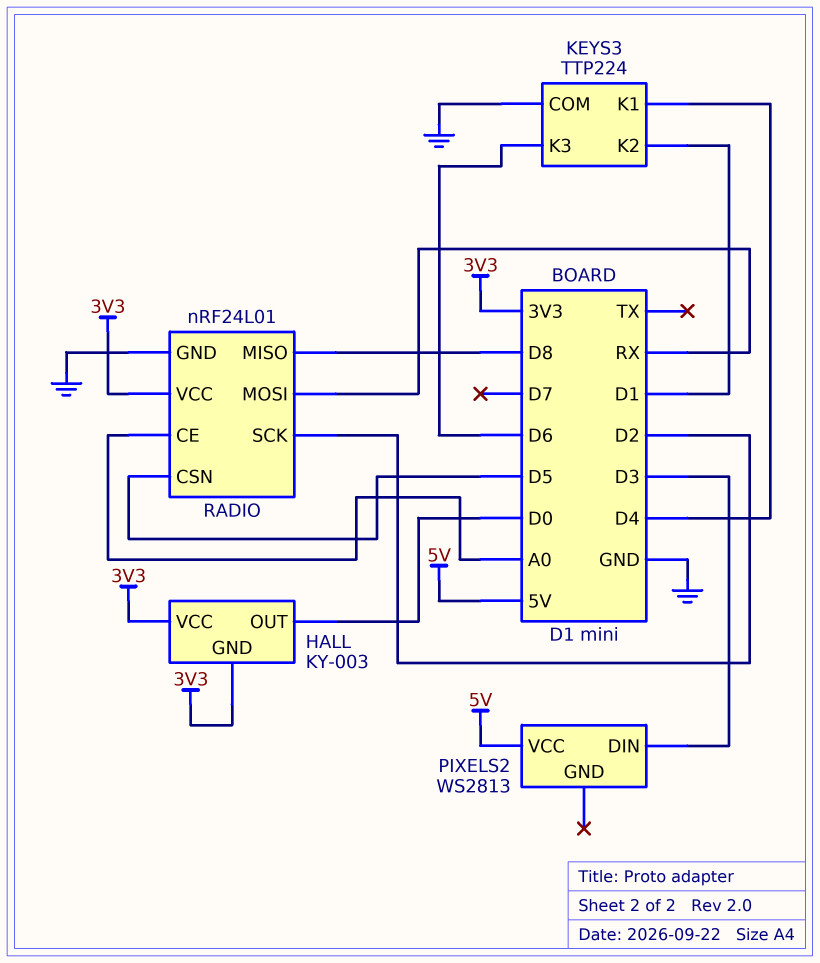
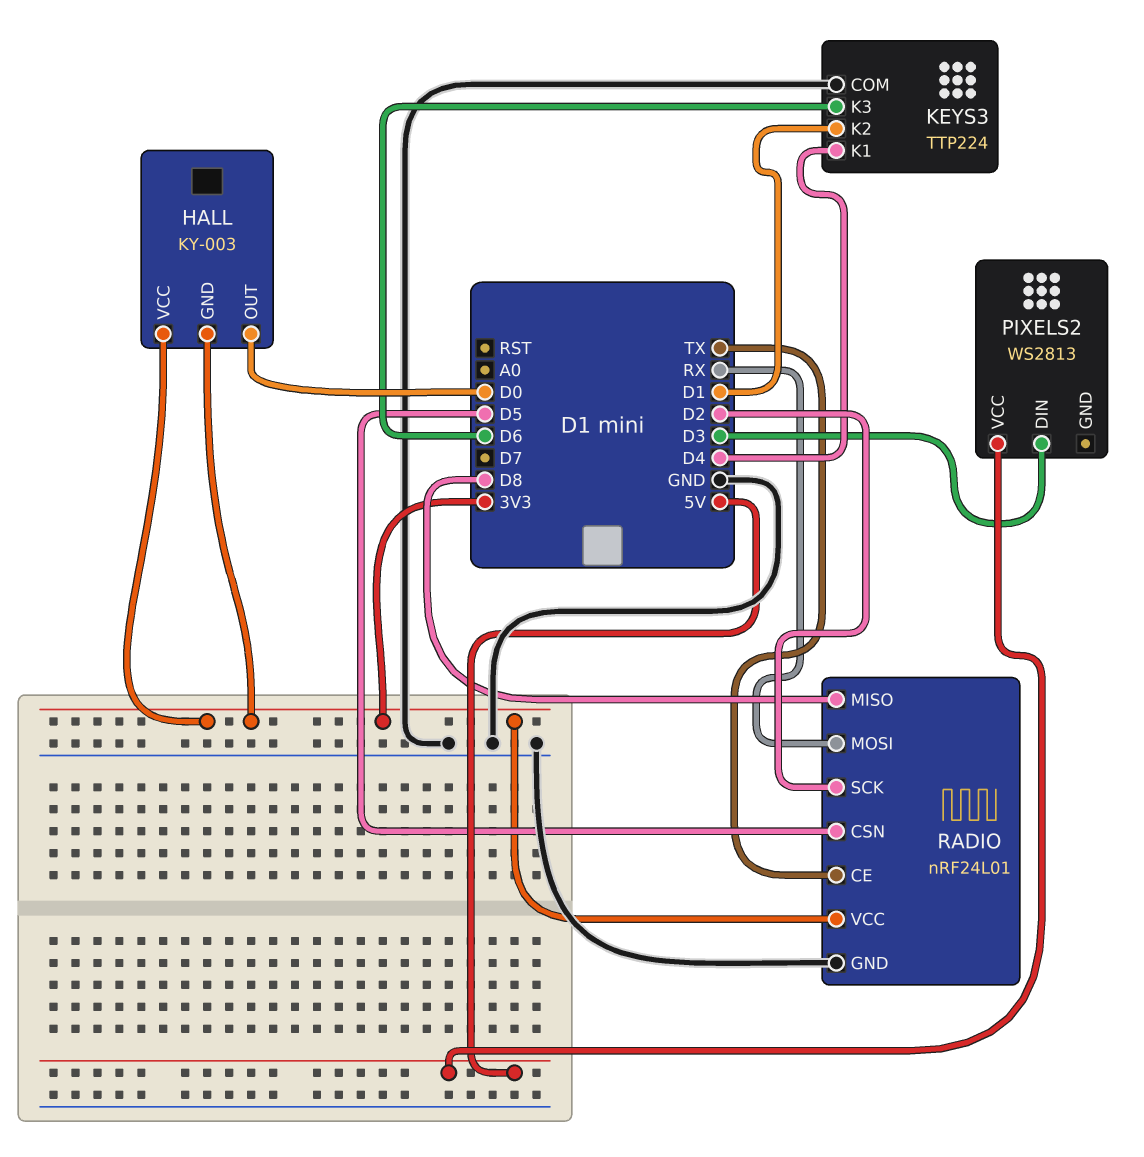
RADIO pin CE: A0 -> TX

